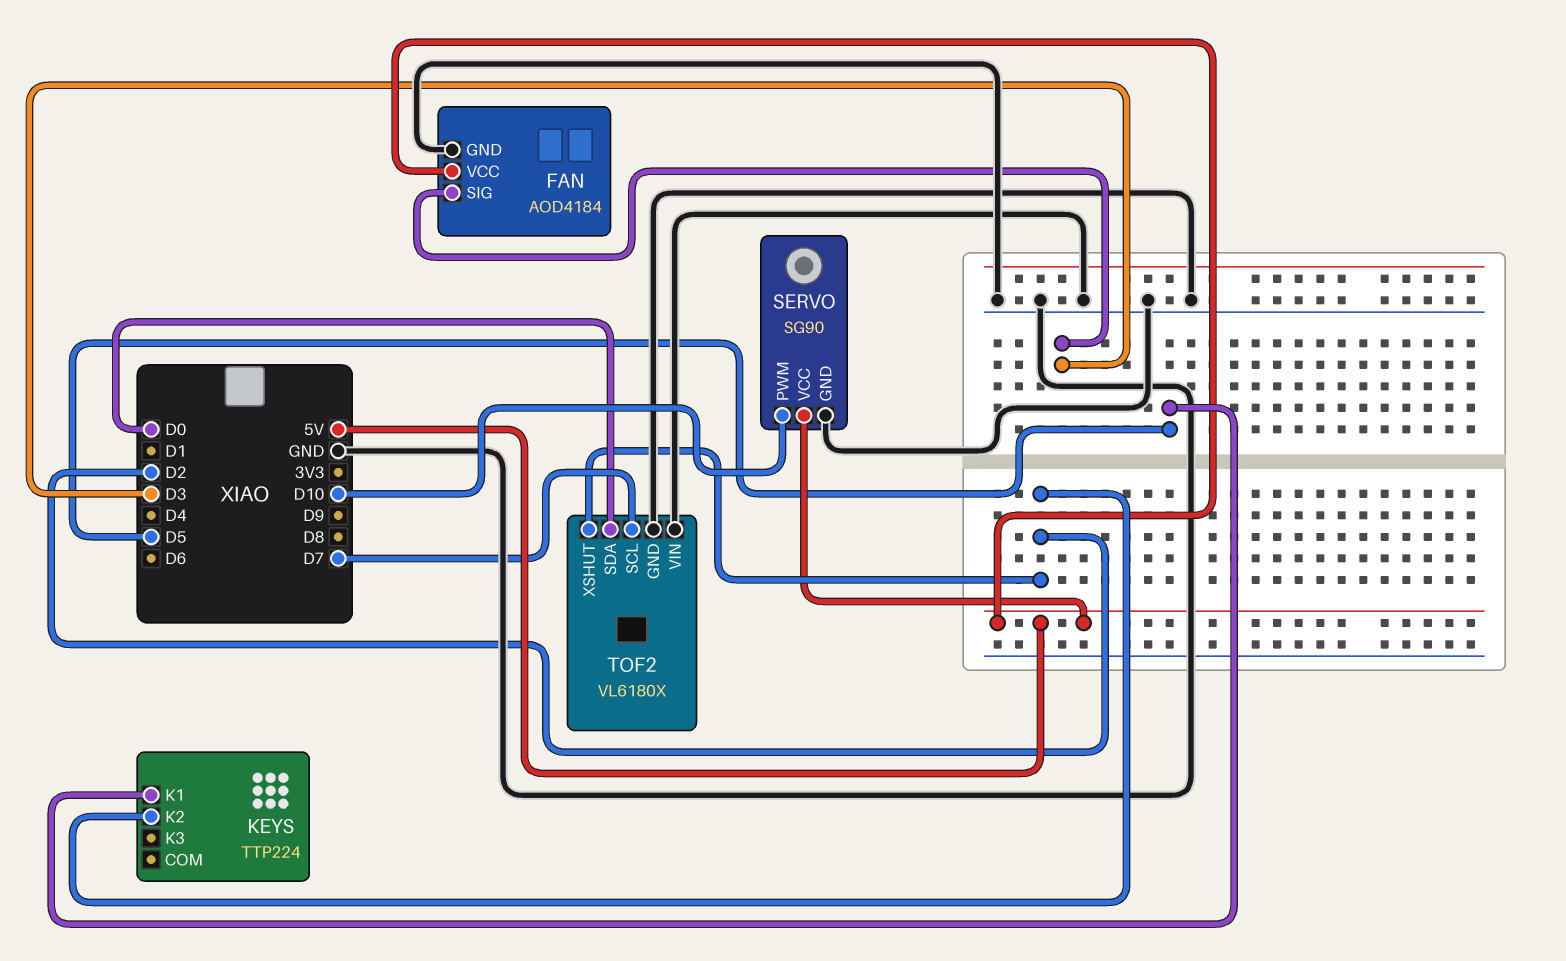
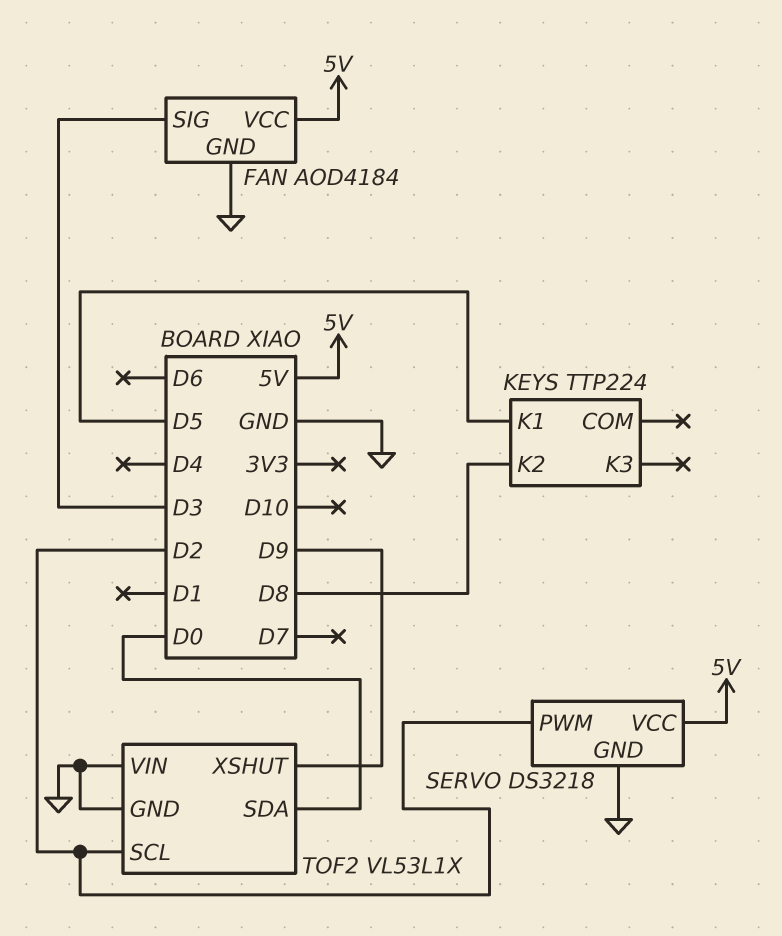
KEYS pin K2: D2 -> D8
SERVO: SG90 -> DS3218
SERVO pin PWM: D10 -> D2
TOF2: VL6180X -> VL53L1X
TOF2 pin SCL: D7 -> D2
TOF2 pin XSHUT: D2 -> D9

